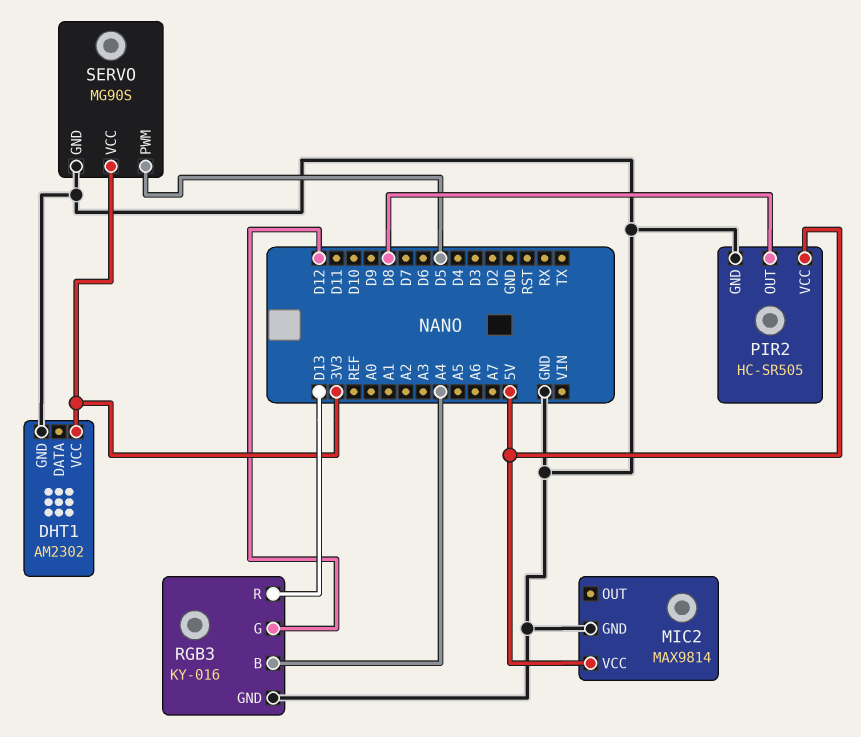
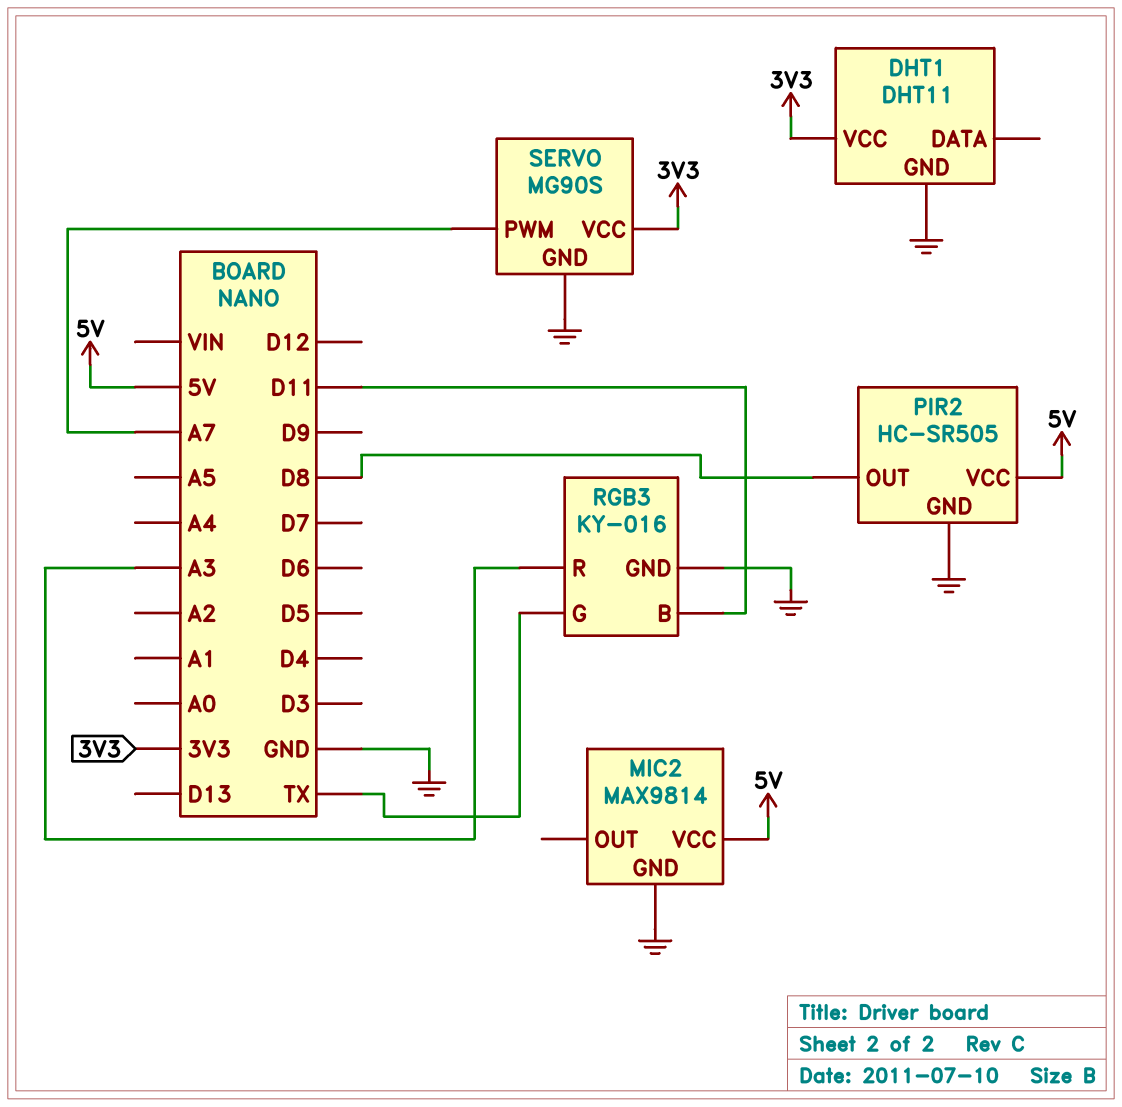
DHT1: AM2302 -> DHT11
RGB3 pin B: A4 -> D11
RGB3 pin G: D12 -> TX
RGB3 pin R: D13 -> A3
SERVO pin PWM: D5 -> A7

